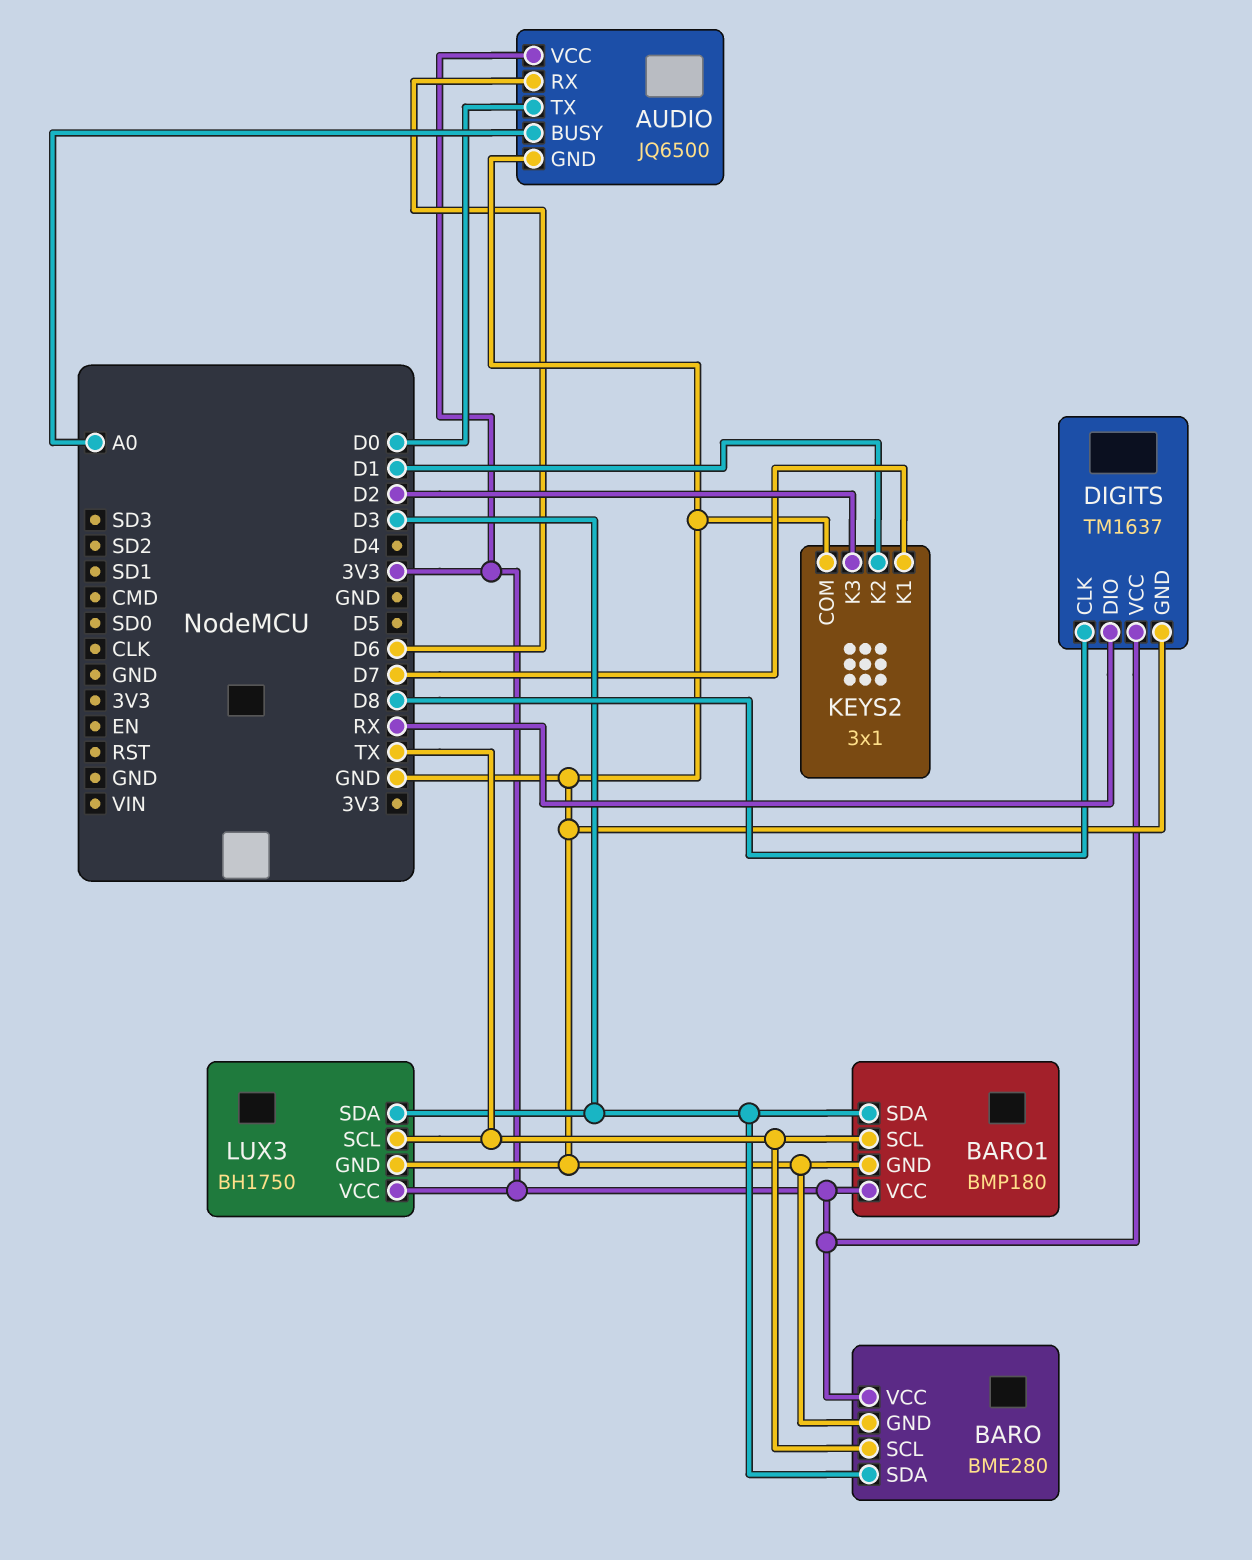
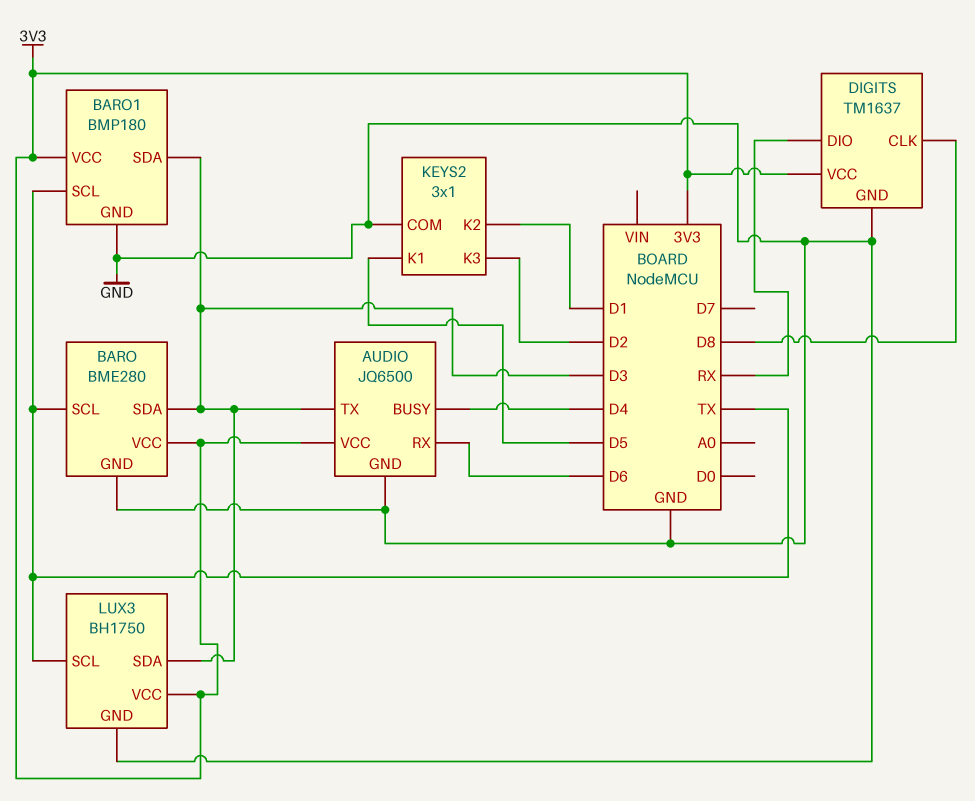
AUDIO pin BUSY: A0 -> D4
AUDIO pin TX: D0 -> D3
KEYS2 pin K1: D7 -> D5

